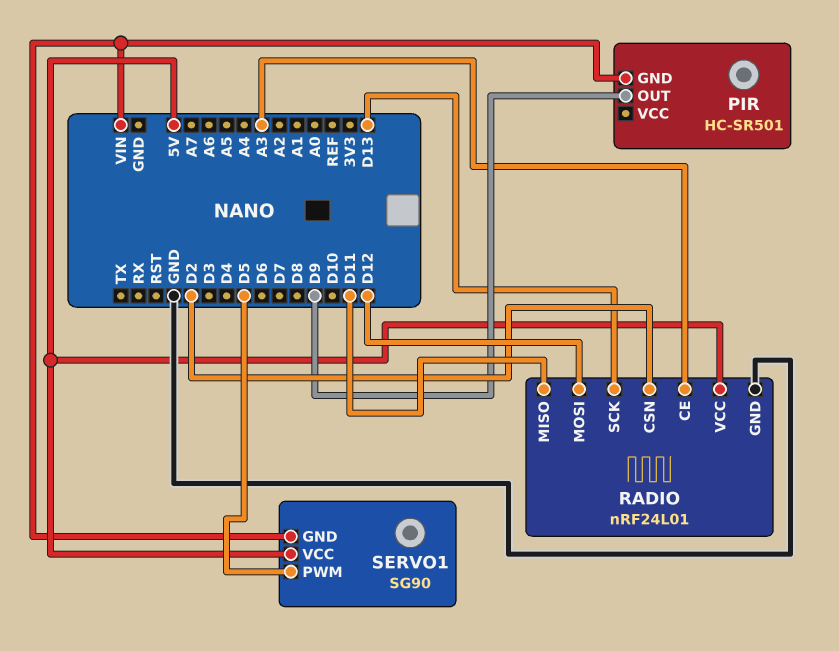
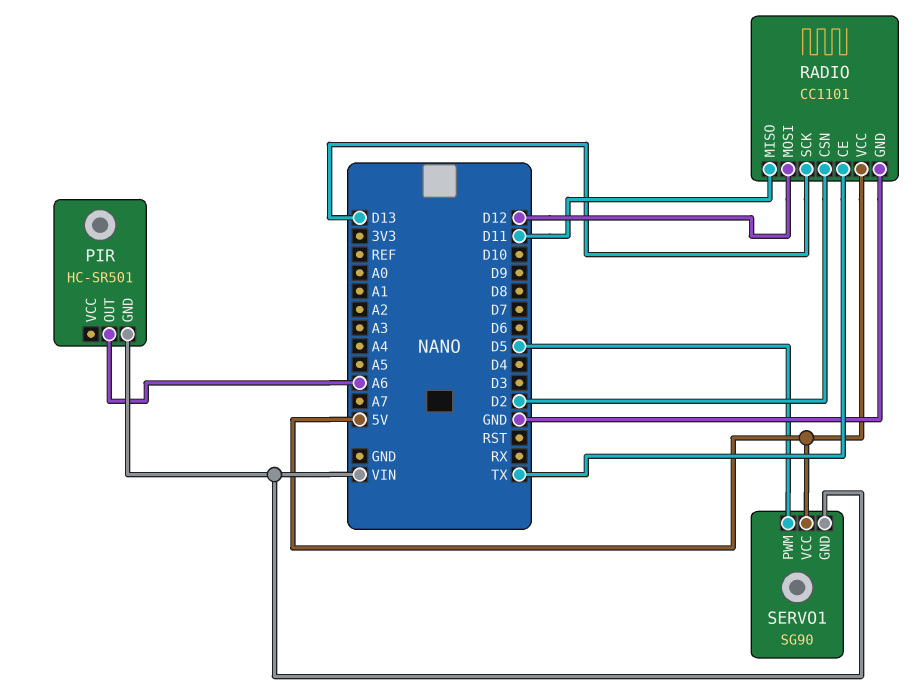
PIR pin OUT: D9 -> A6
RADIO: nRF24L01 -> CC1101
RADIO pin CE: A3 -> TX

